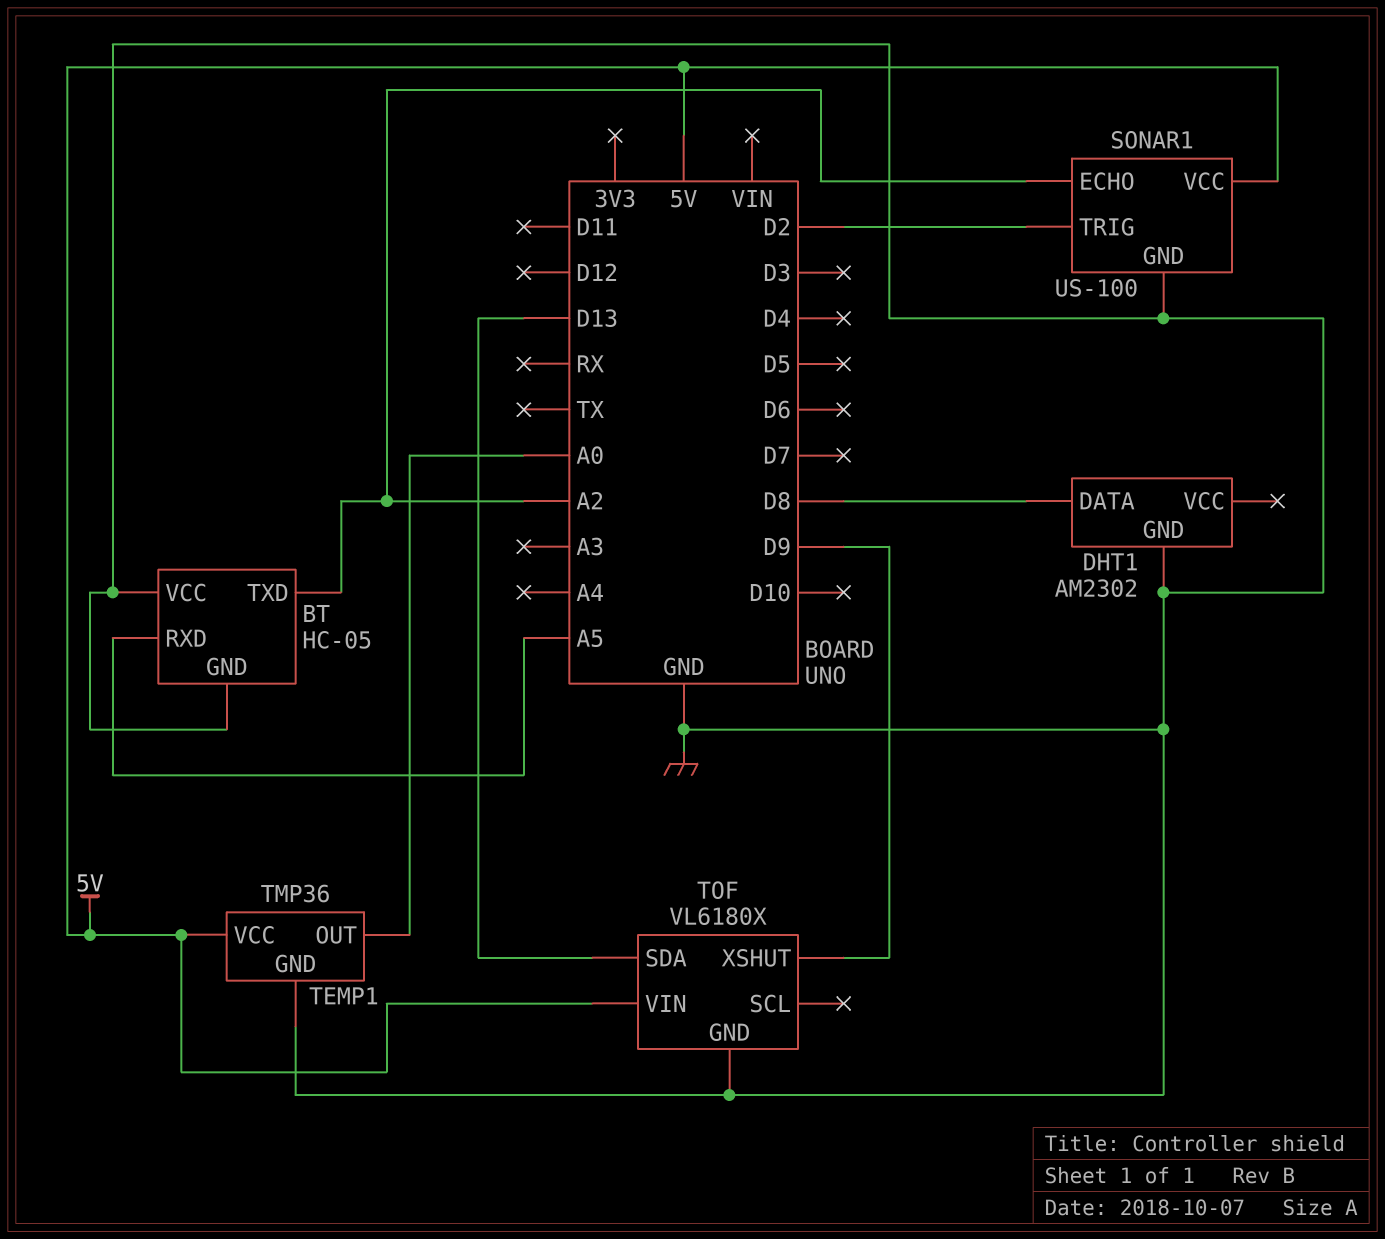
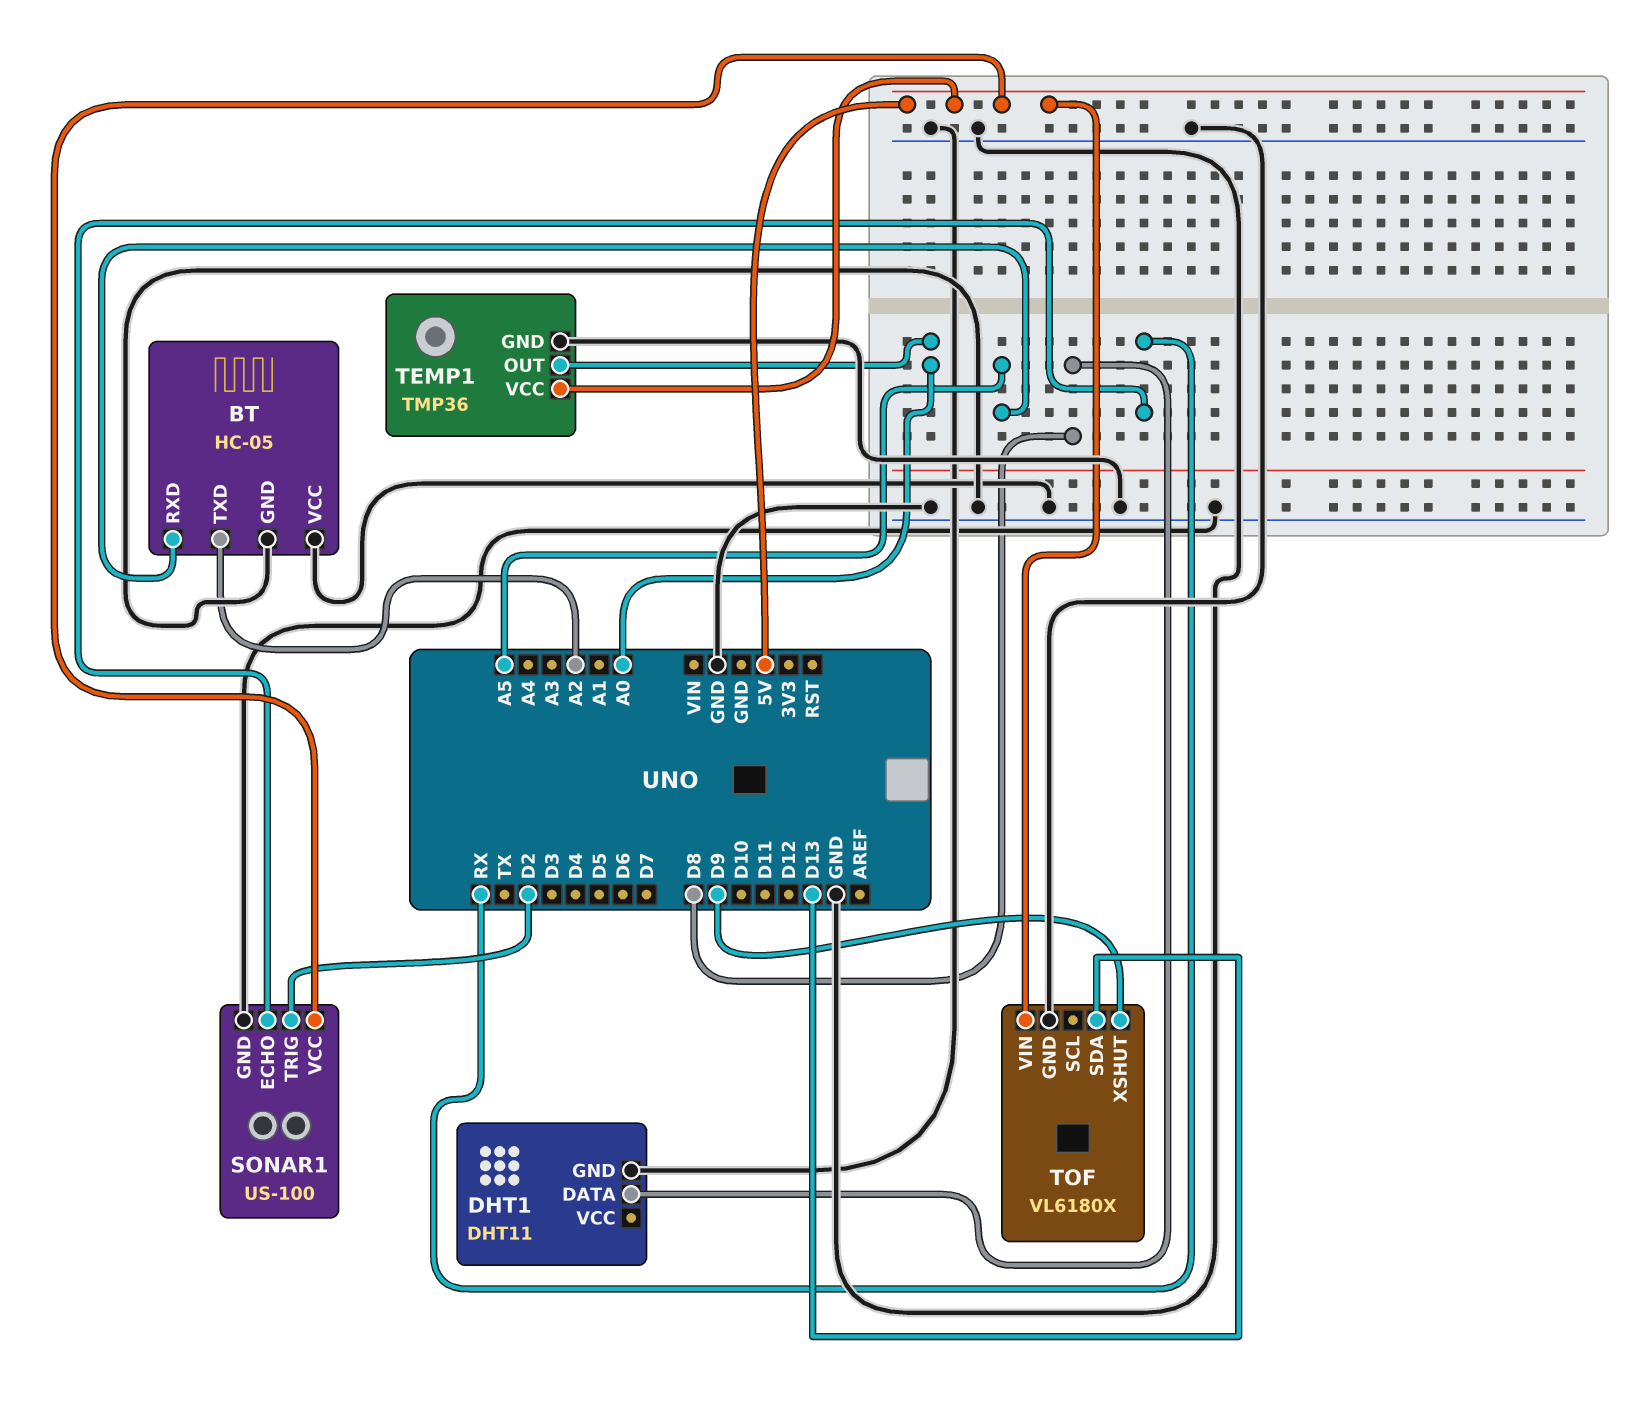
DHT1: AM2302 -> DHT11
SONAR1 pin ECHO: A2 -> RX

